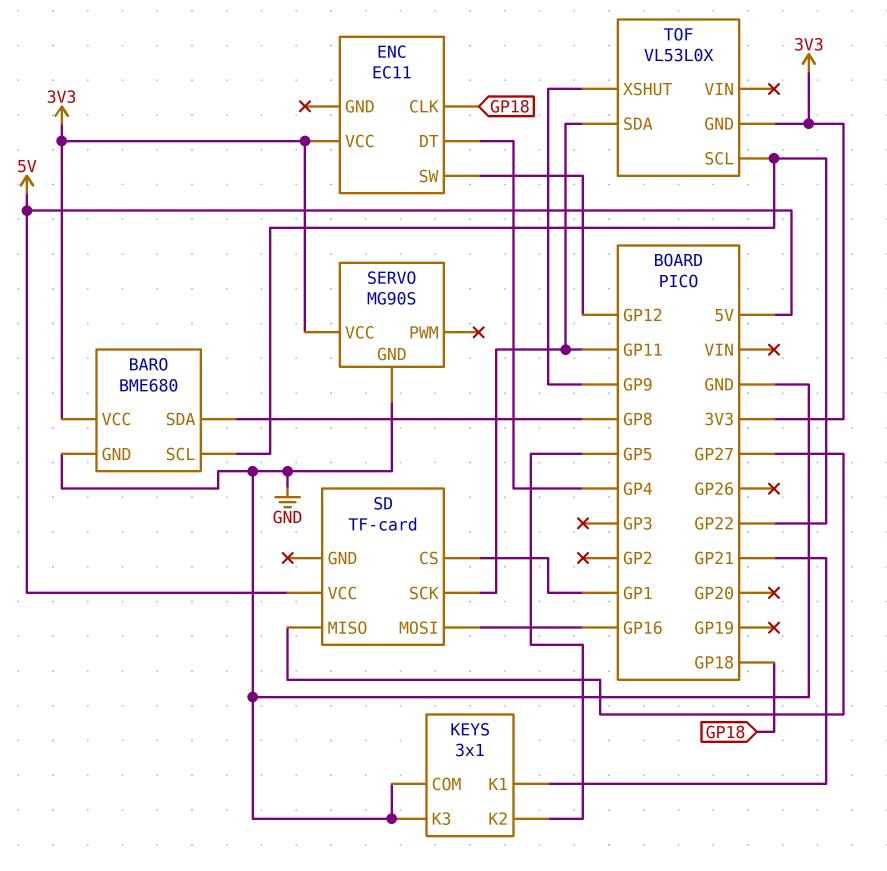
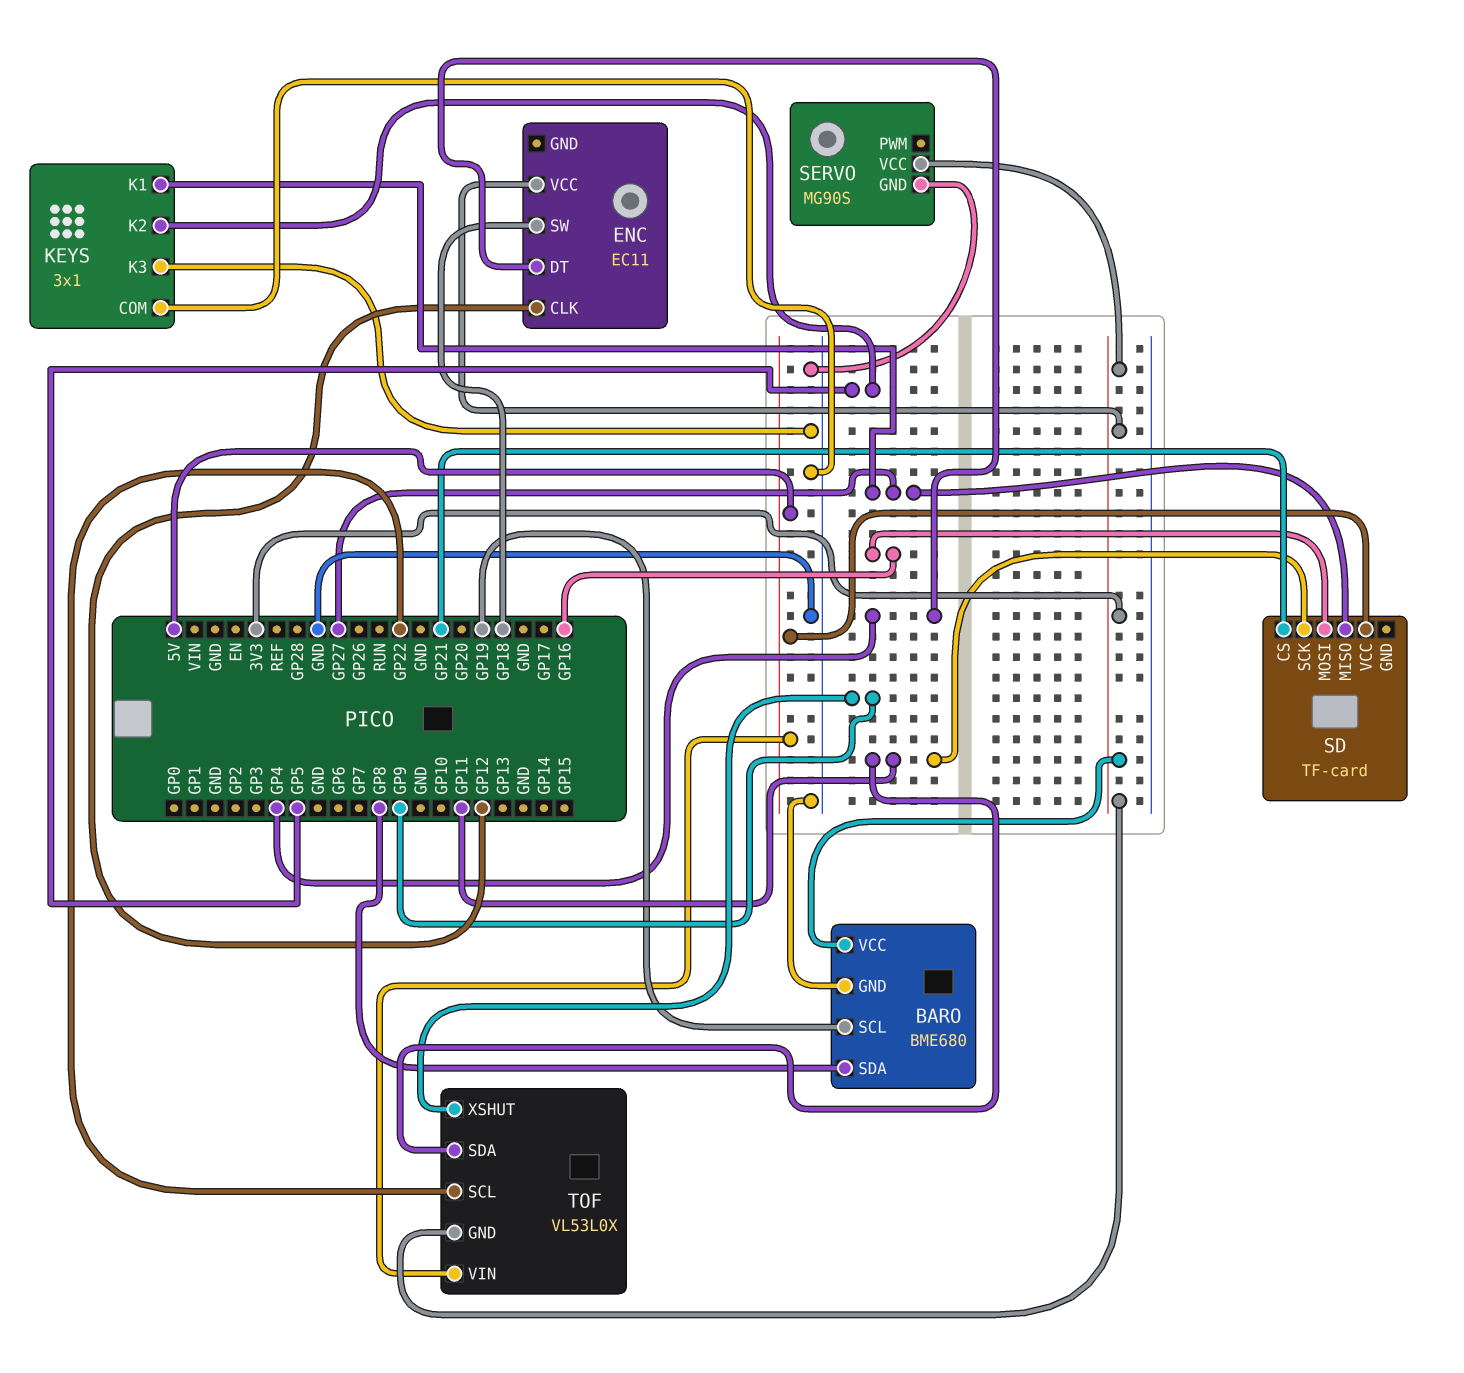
BARO pin SCL: GP22 -> GP19
ENC pin CLK: GP18 -> GP12
ENC pin SW: GP12 -> GP18
KEYS pin K1: GP21 -> GP27
SD pin CS: GP1 -> GP21
TOF pin VIN: none -> 5V

